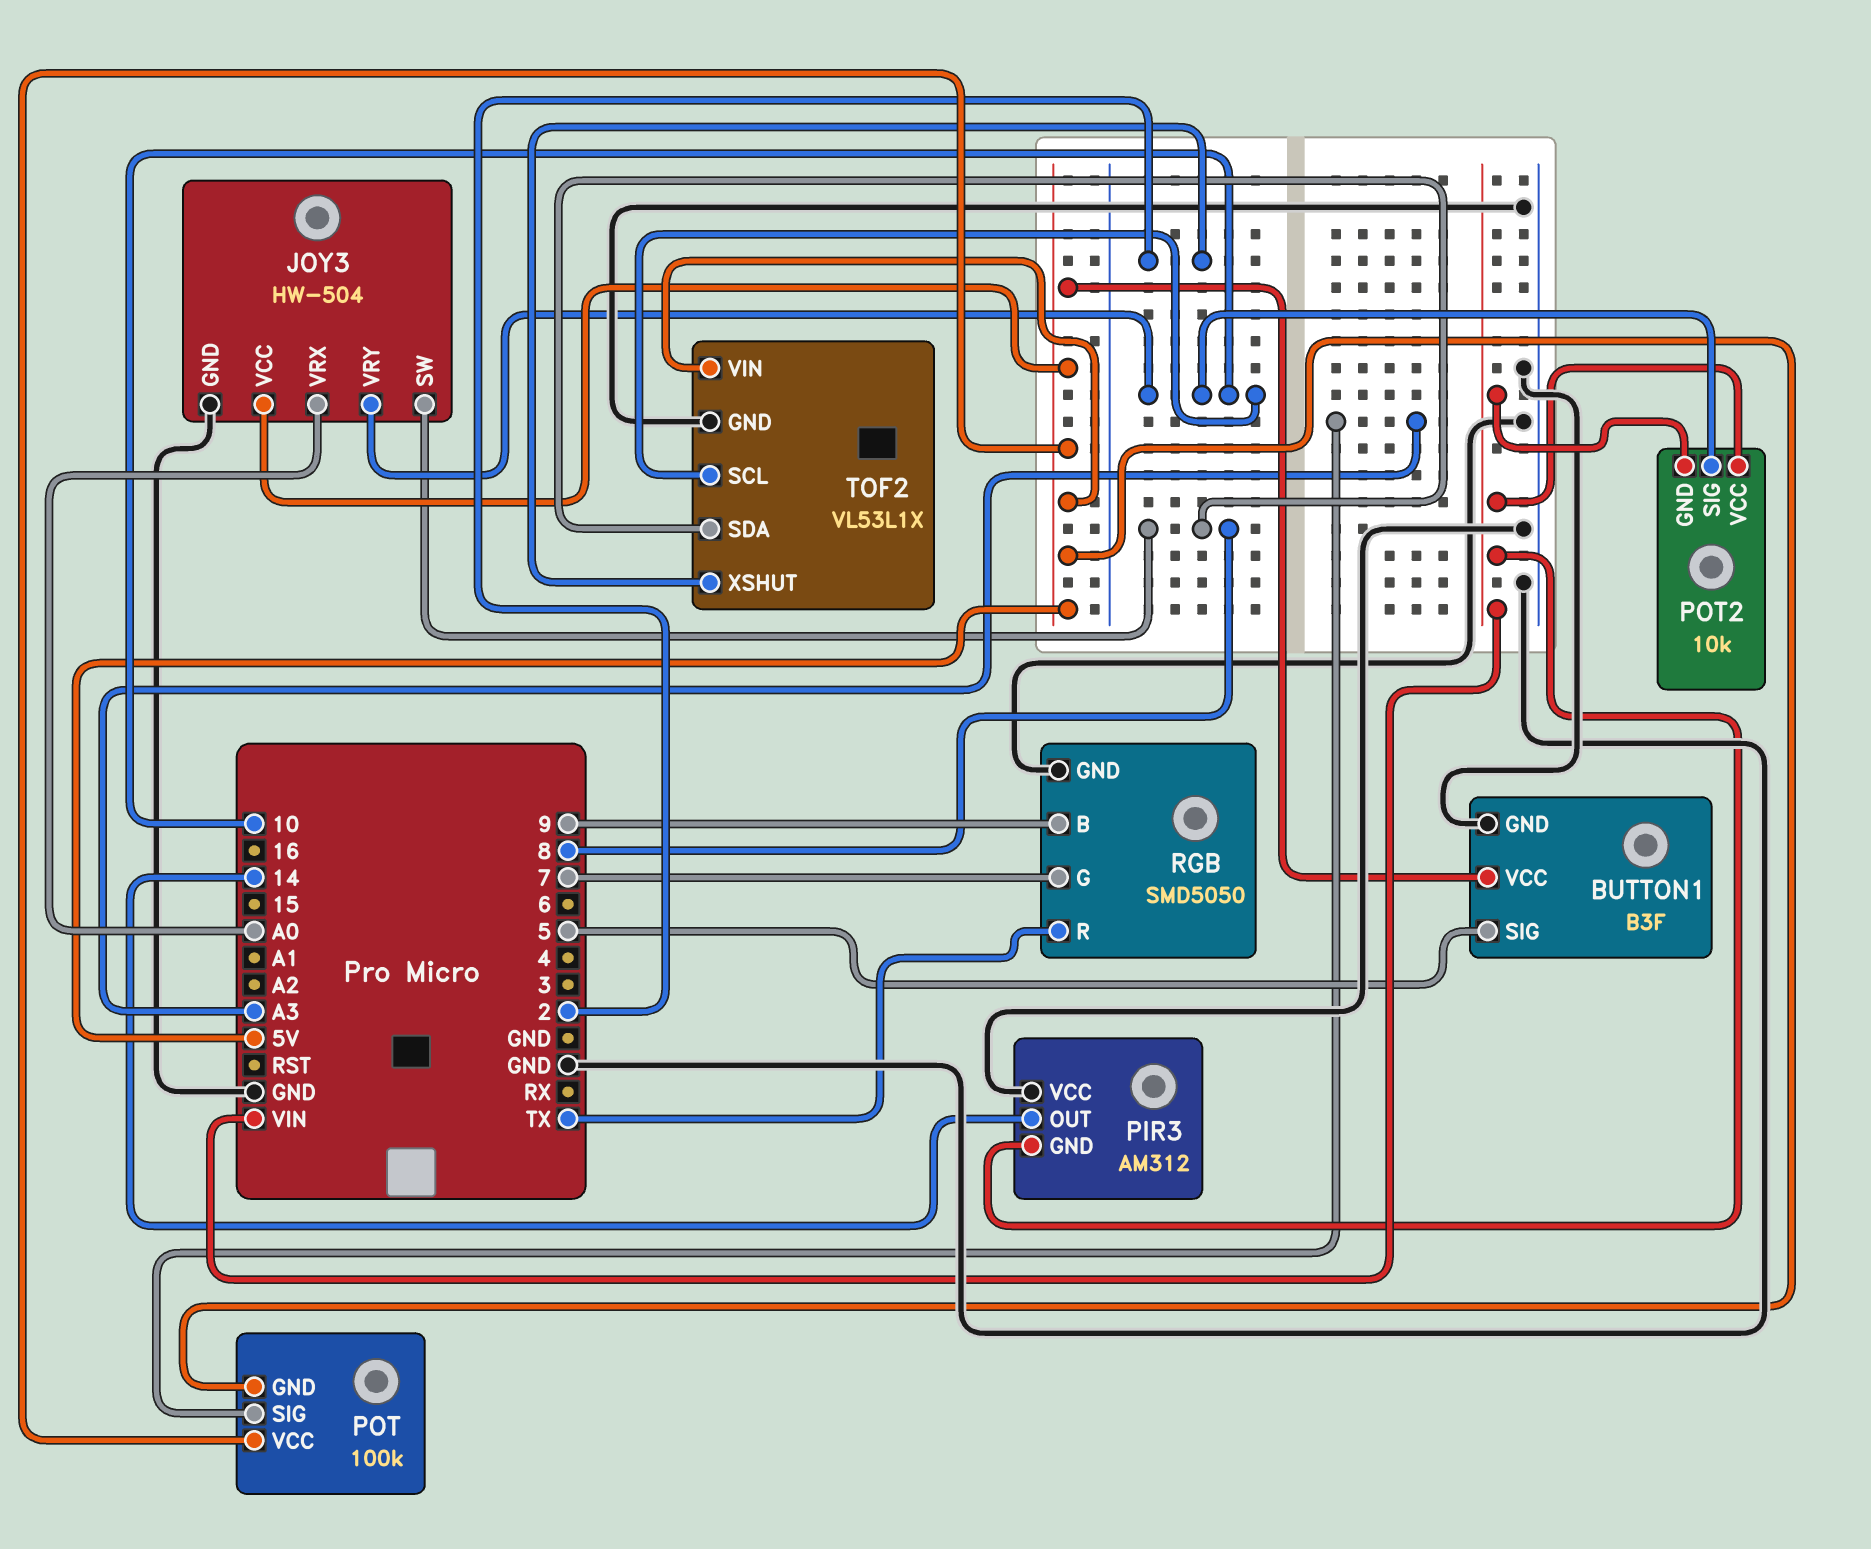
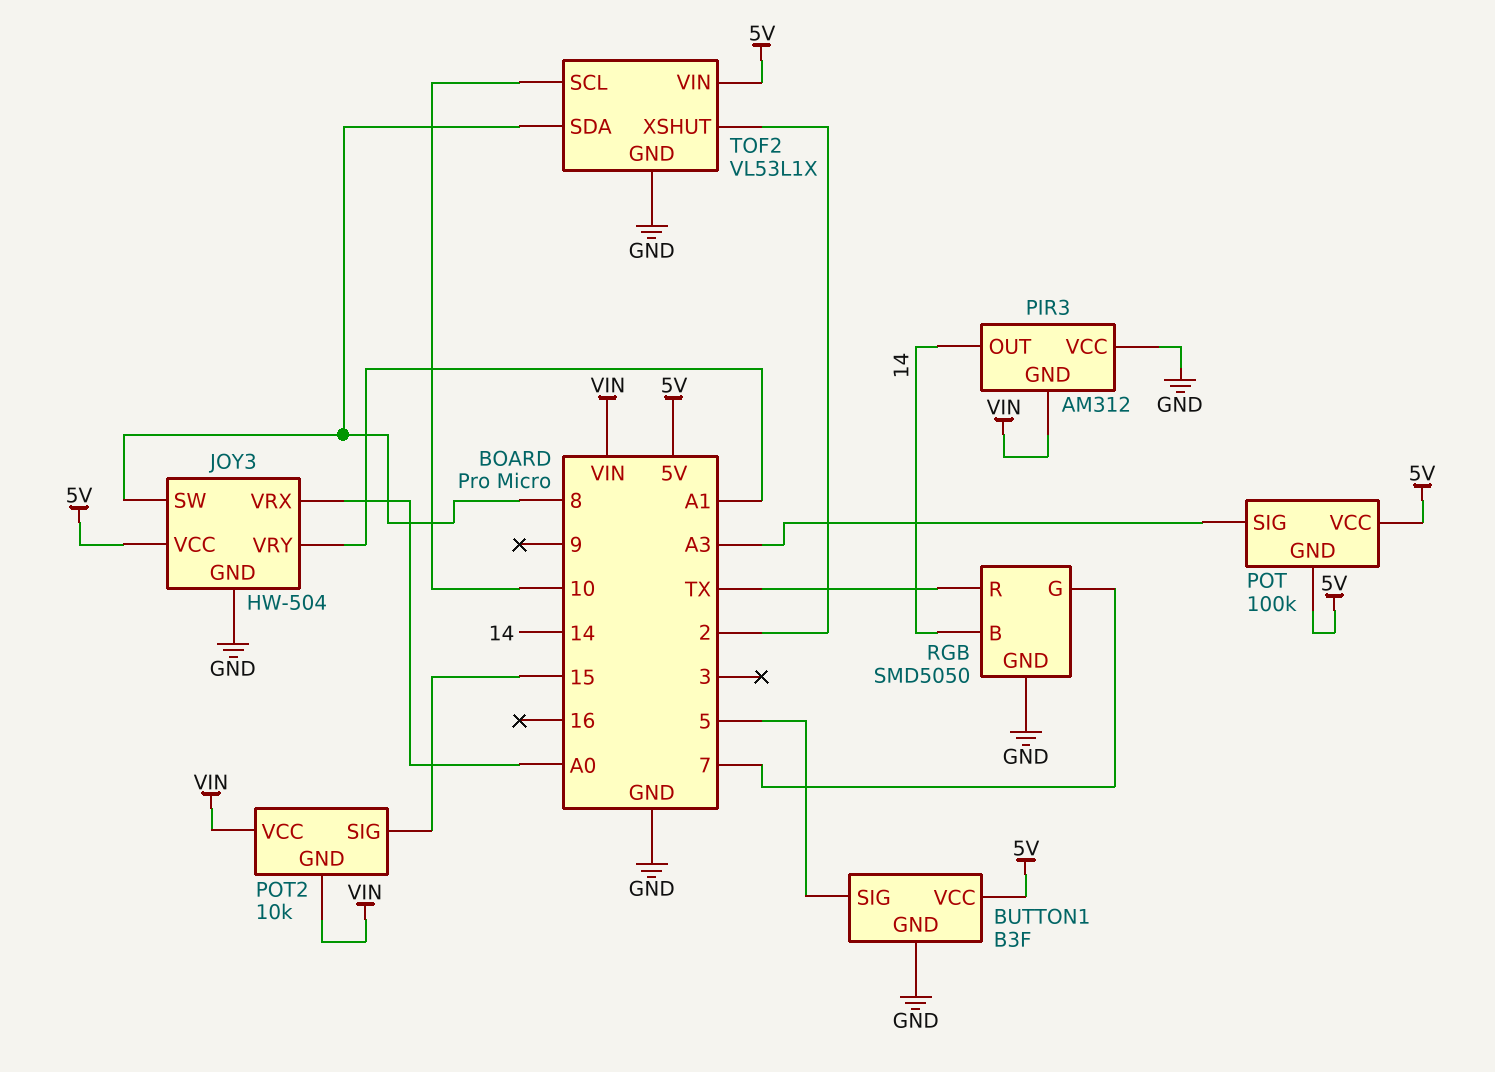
JOY3 pin VRY: 10 -> A1
POT2 pin SIG: 10 -> 15
RGB pin B: 9 -> 14

